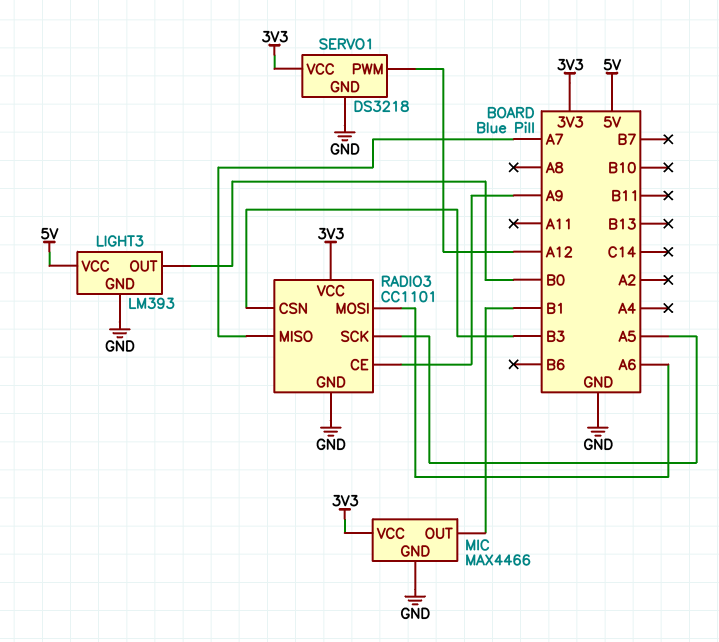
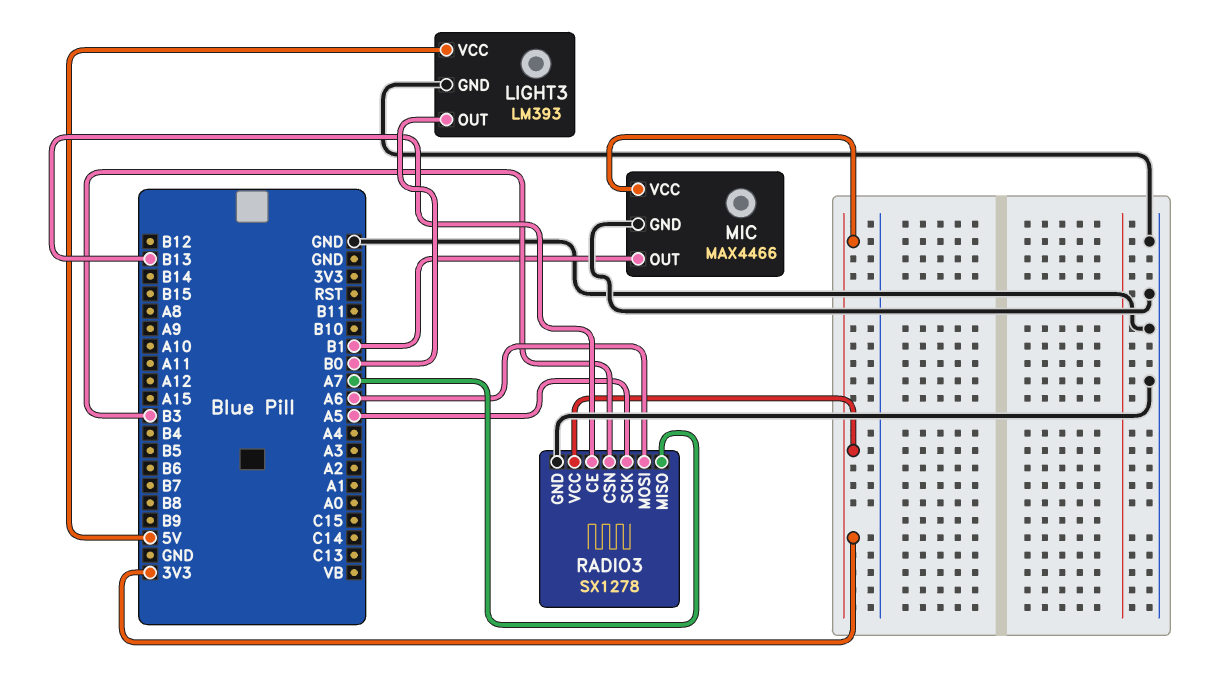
RADIO3: CC1101 -> SX1278
RADIO3 pin CE: A9 -> B13
SERVO1: DS3218 -> none
SERVO1 pin GND: GND -> none
SERVO1 pin PWM: A12 -> none
SERVO1 pin VCC: 3V3 -> none

